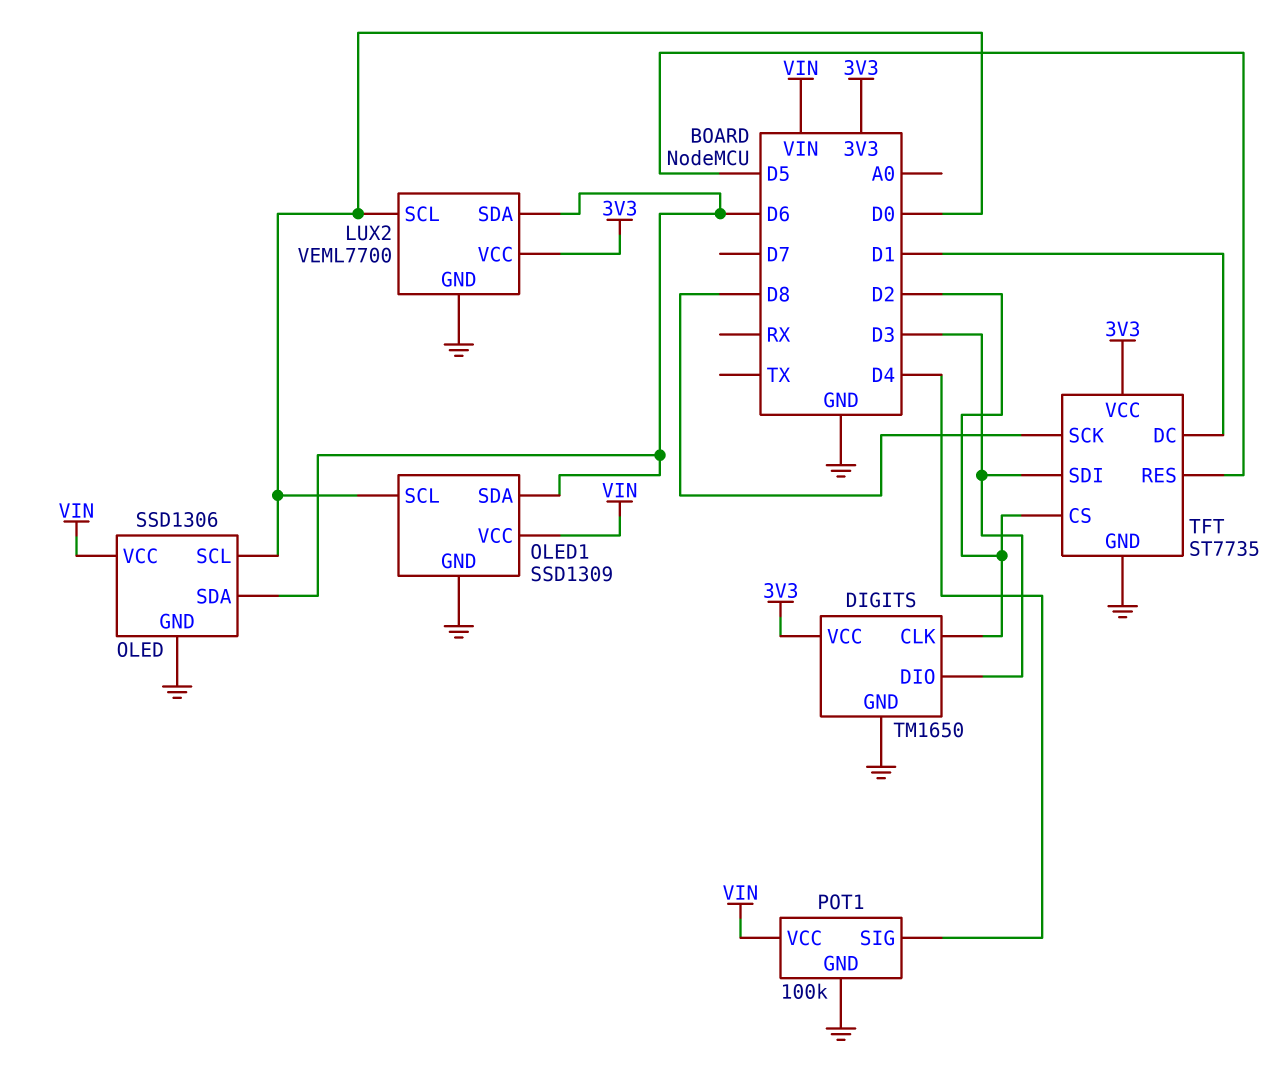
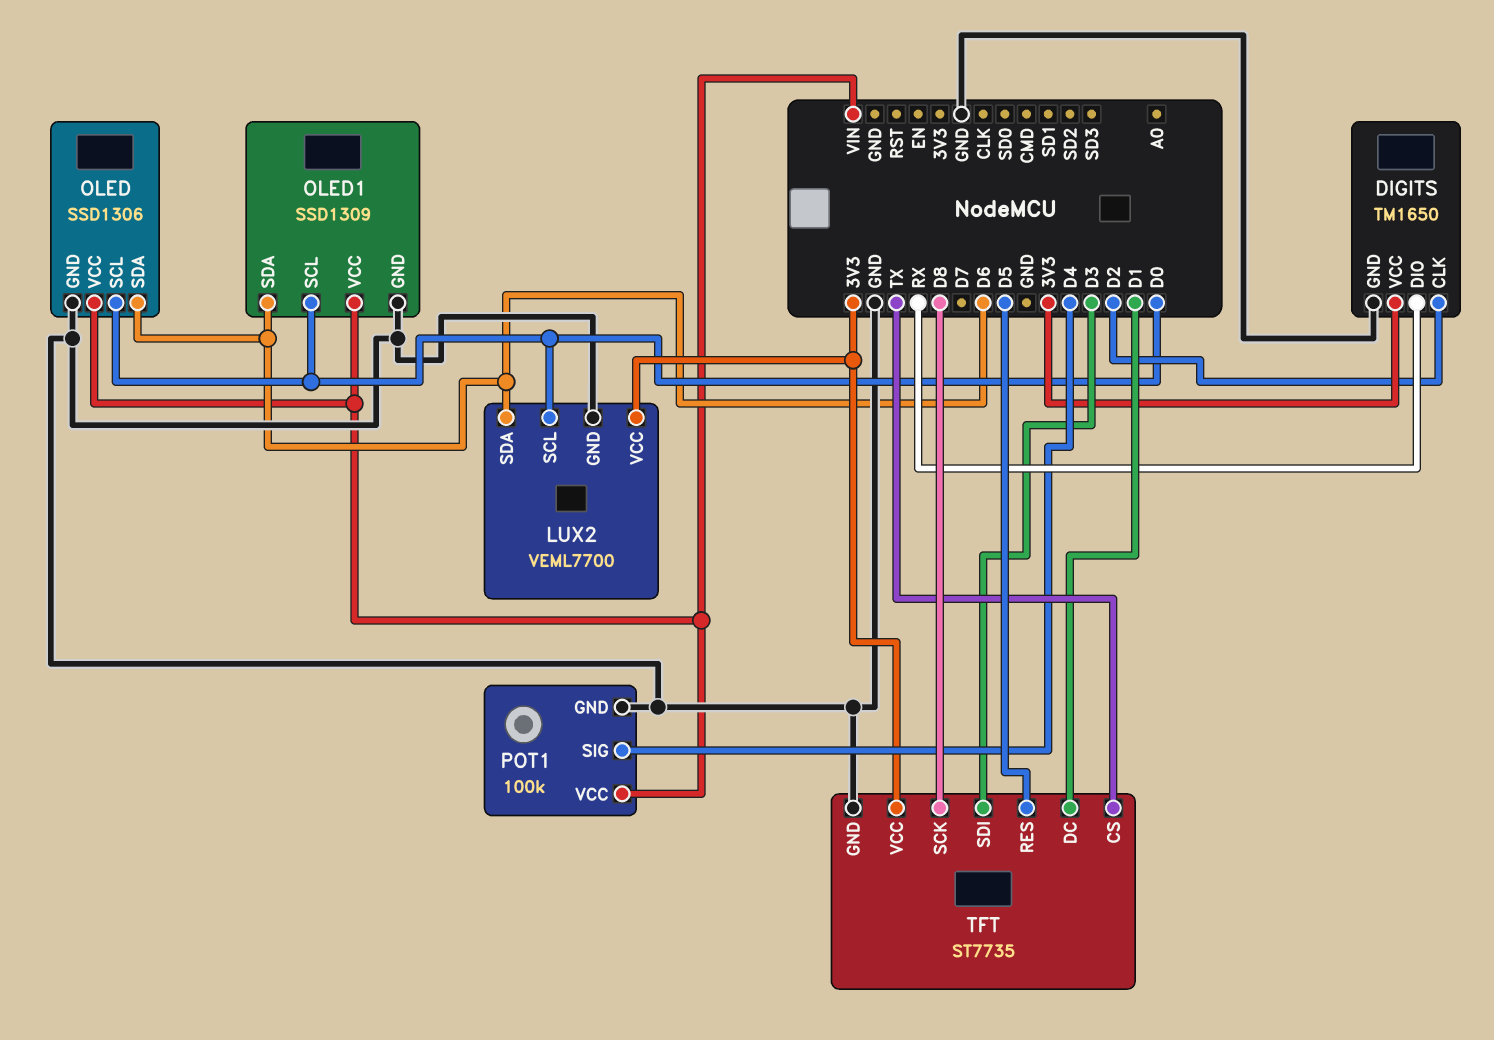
DIGITS pin DIO: D3 -> RX
TFT pin CS: D2 -> TX

